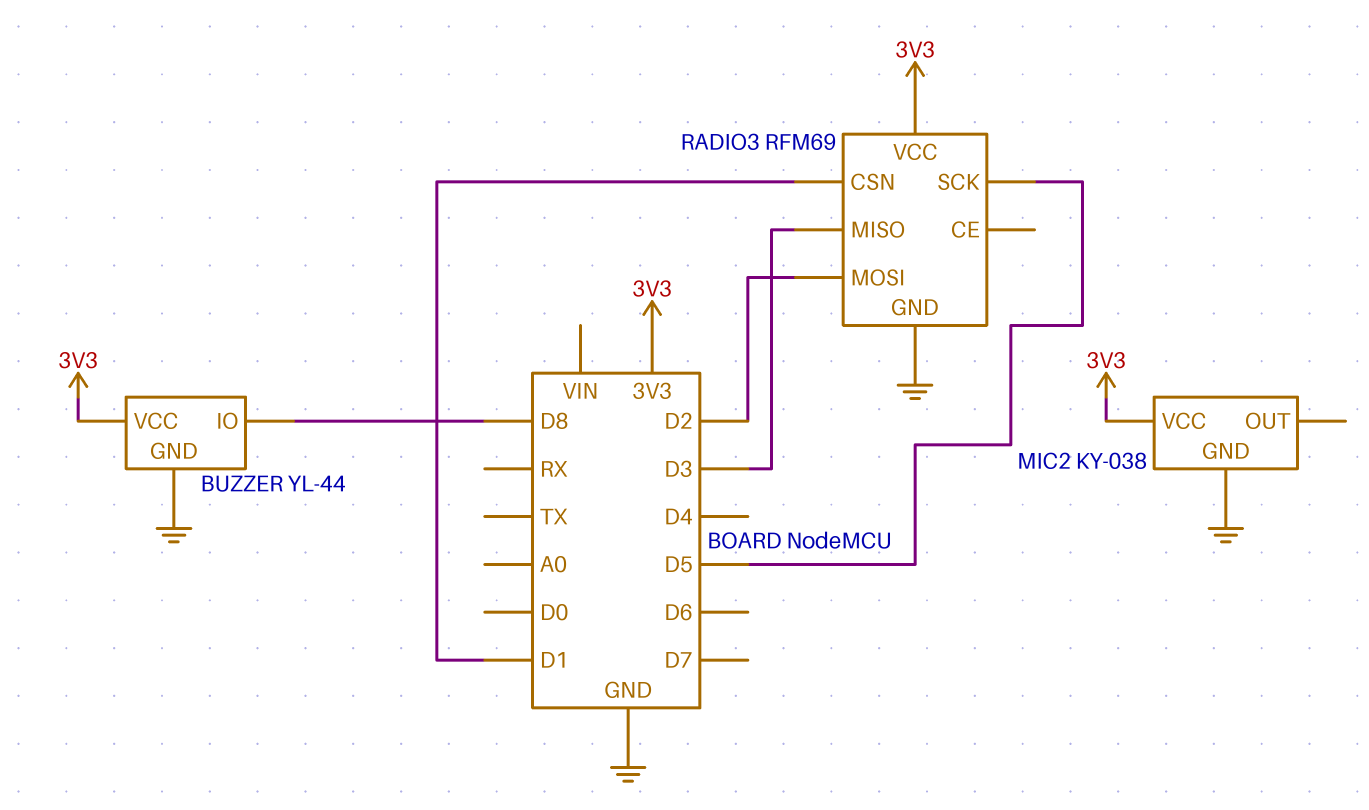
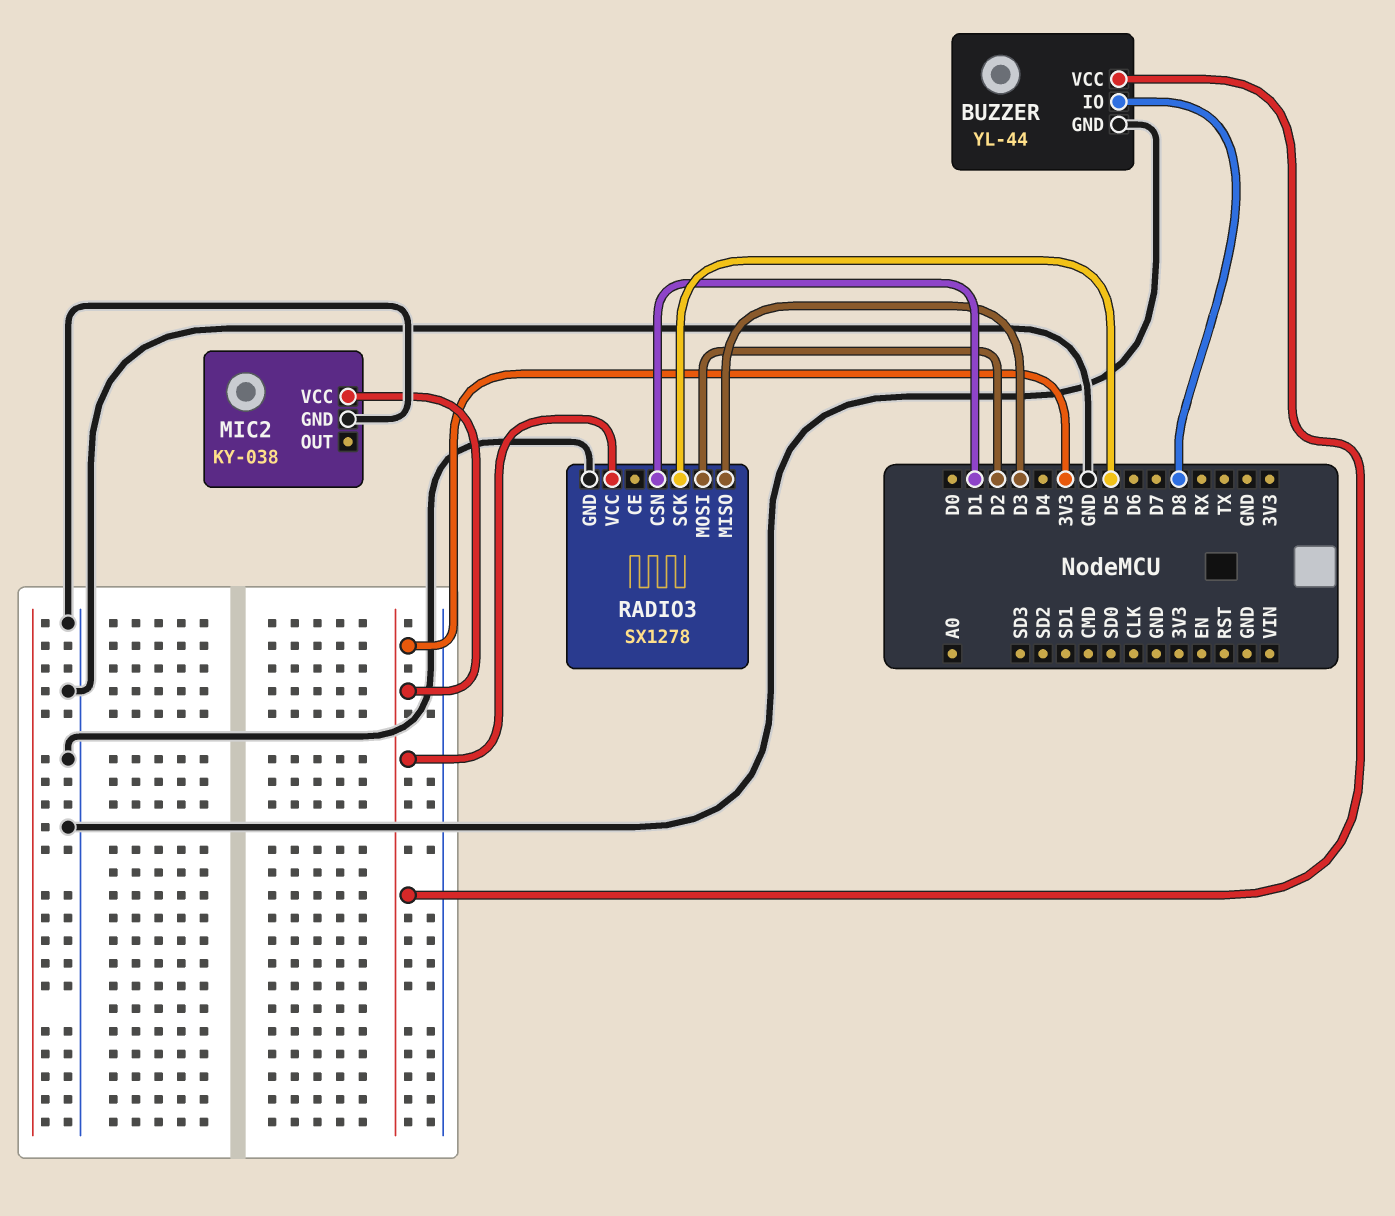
RADIO3: RFM69 -> SX1278

